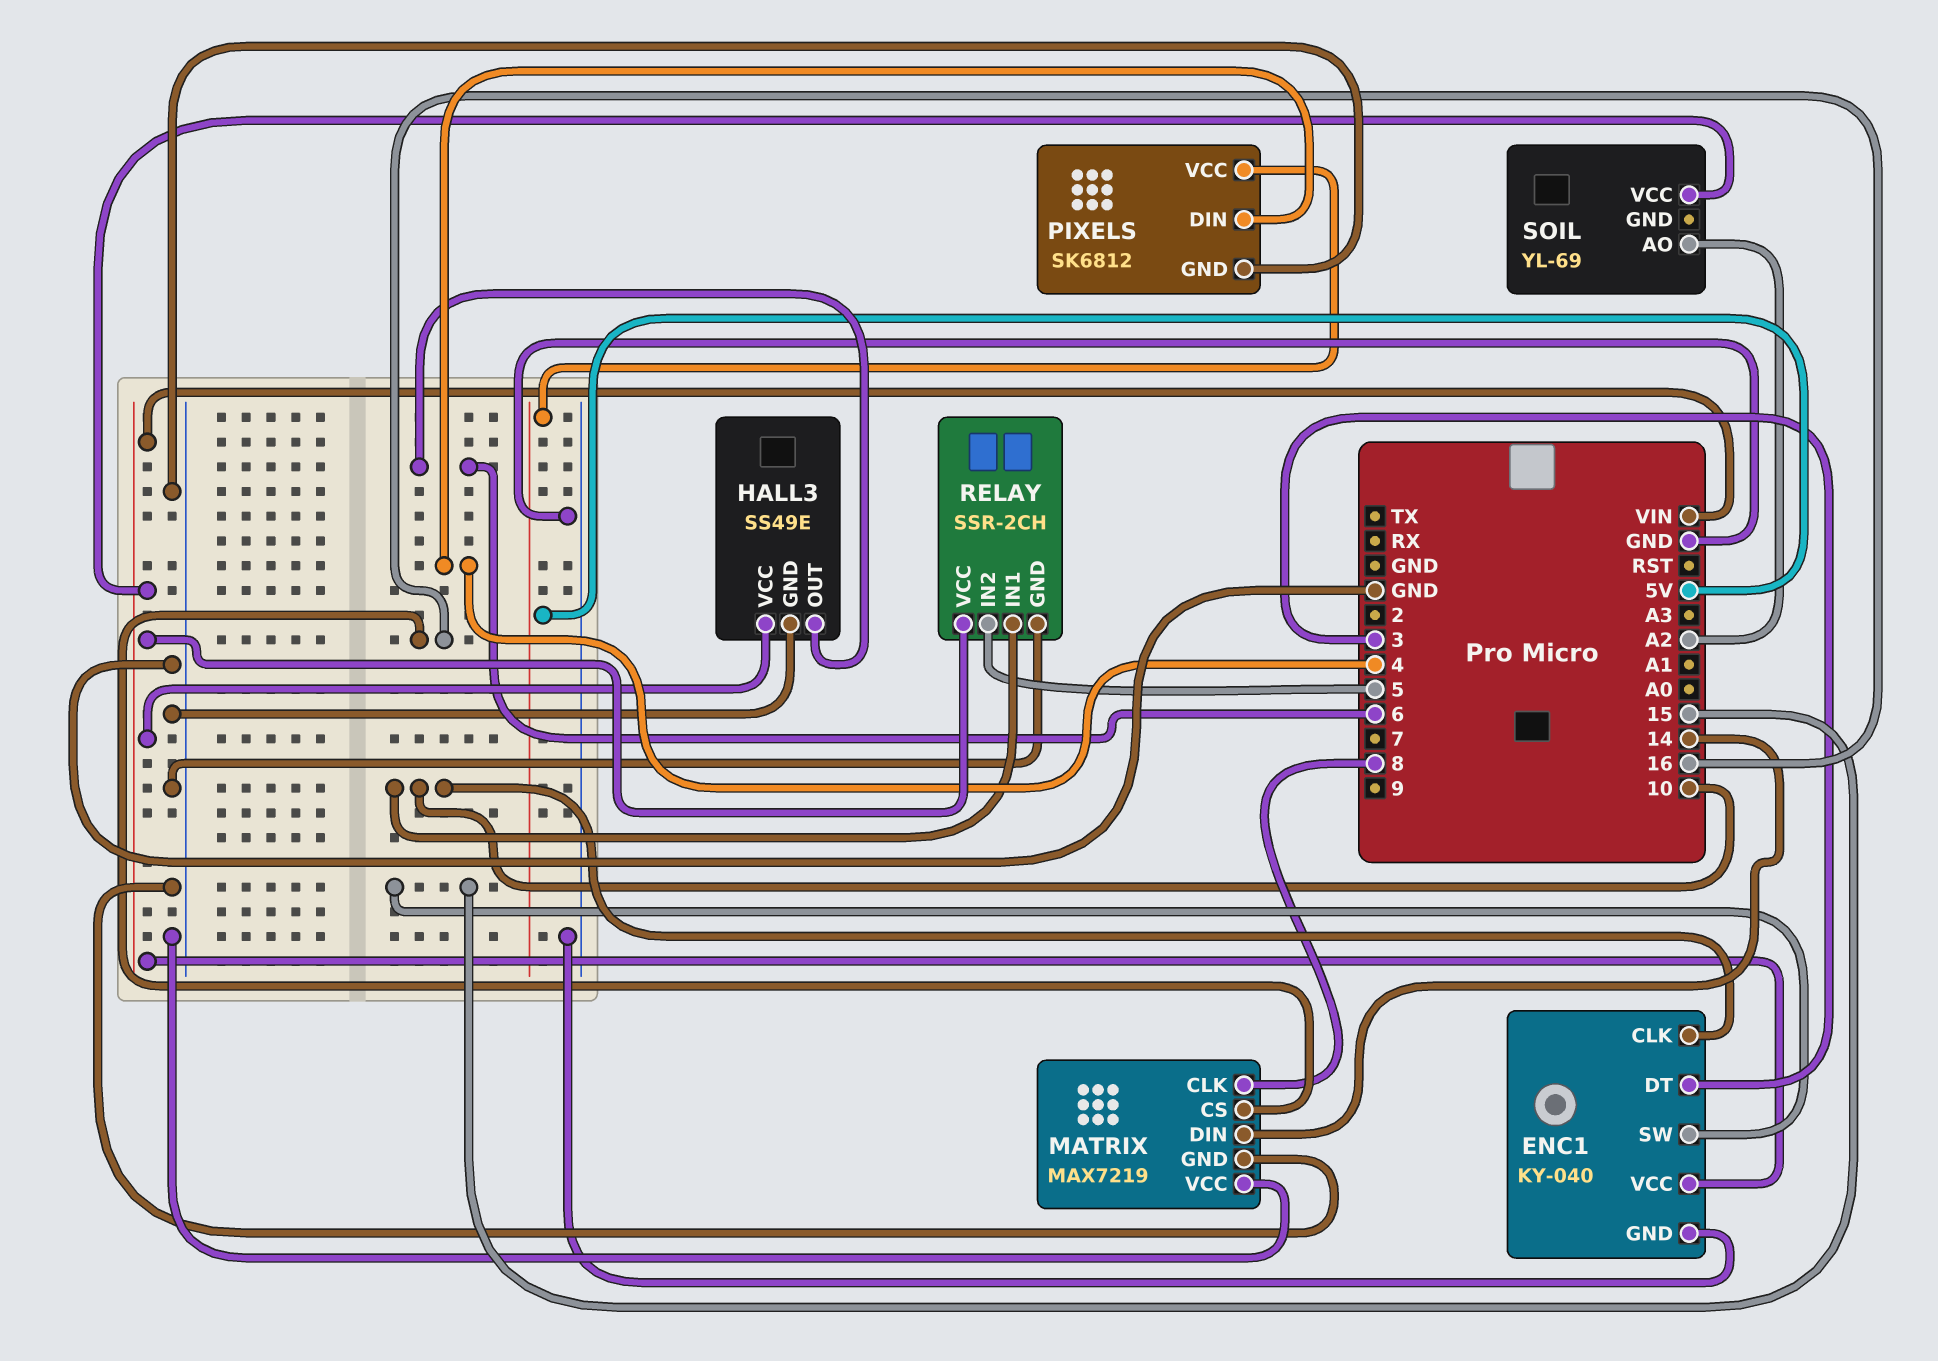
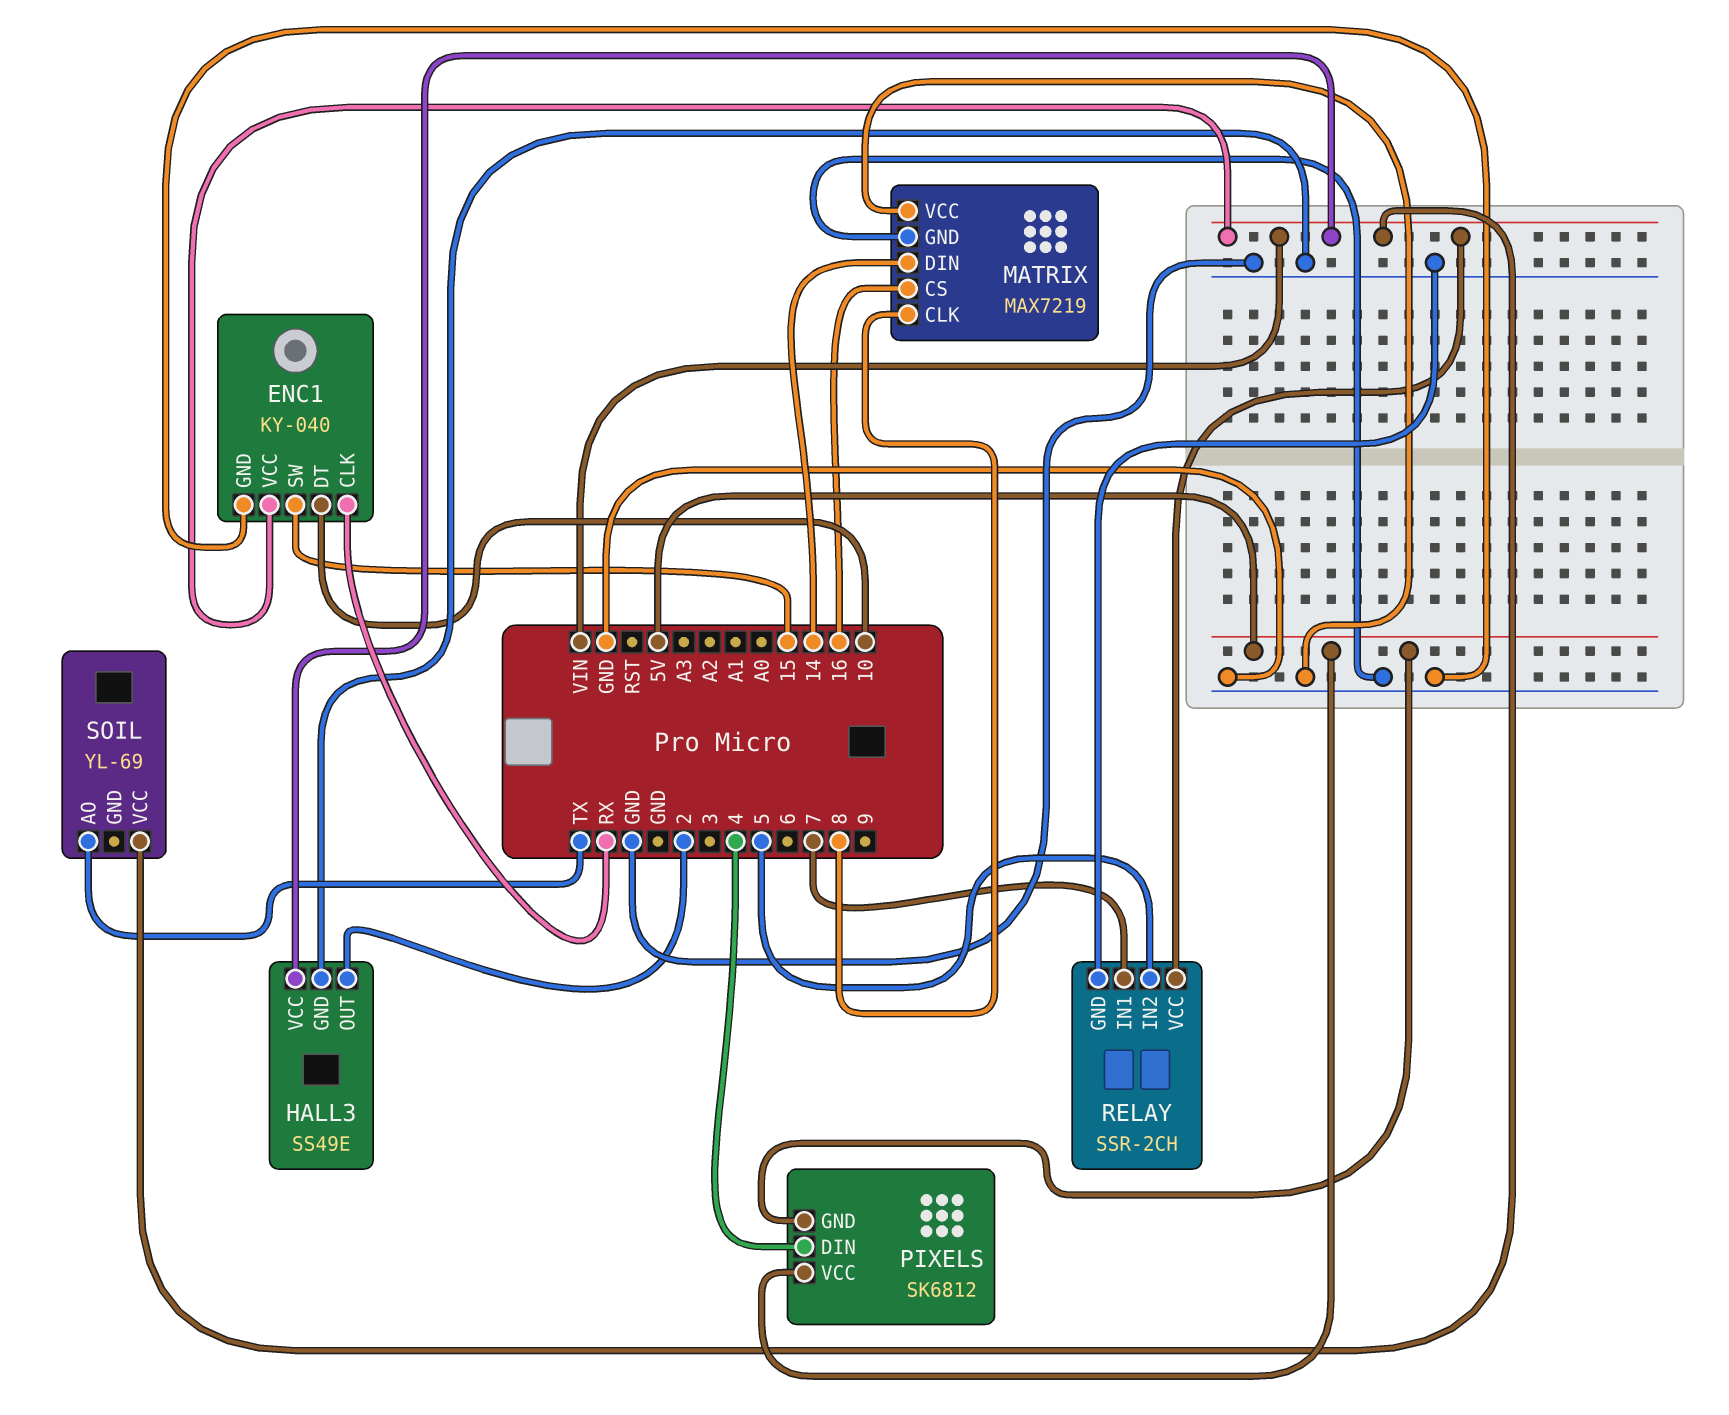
ENC1 pin CLK: 10 -> RX
ENC1 pin DT: 3 -> 10
HALL3 pin OUT: 6 -> 2
PIXELS pin GND: GND -> 5V
RELAY pin IN1: 10 -> 7
SOIL pin AO: A2 -> TX

